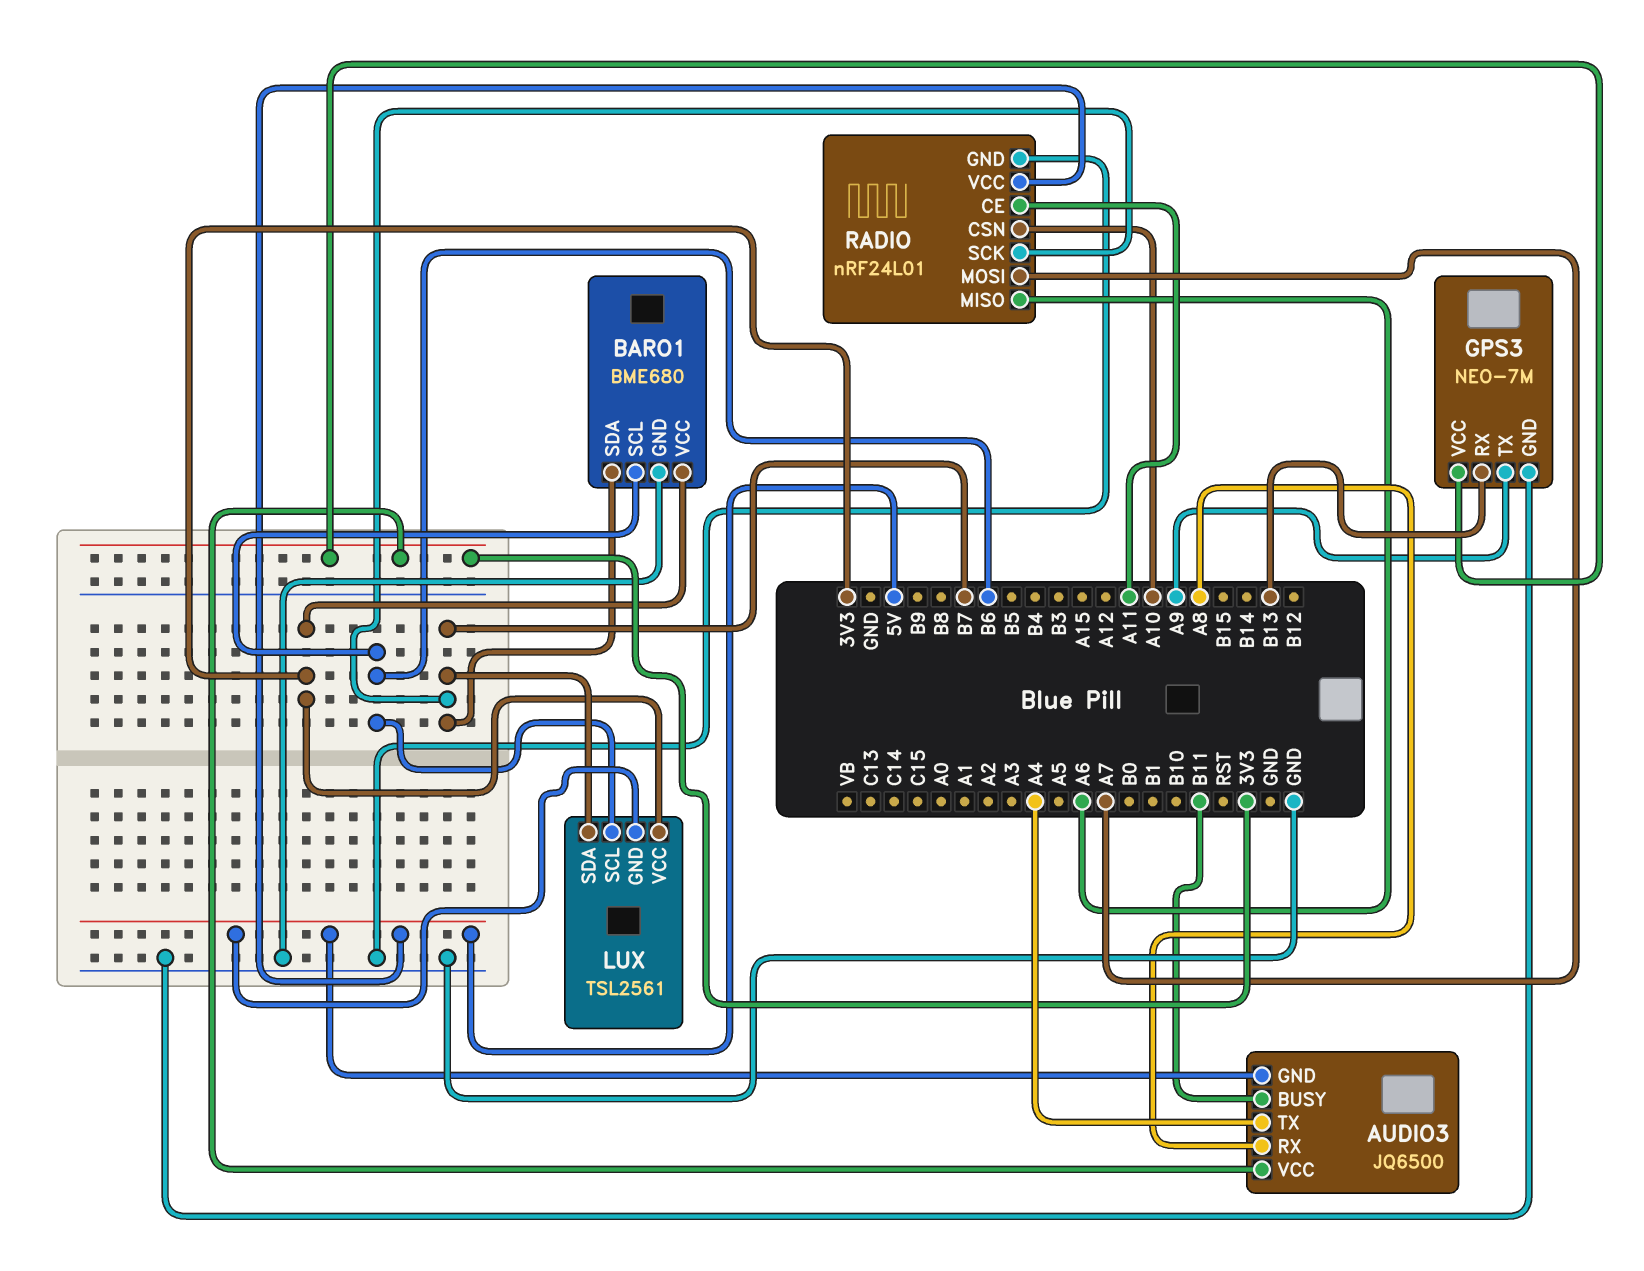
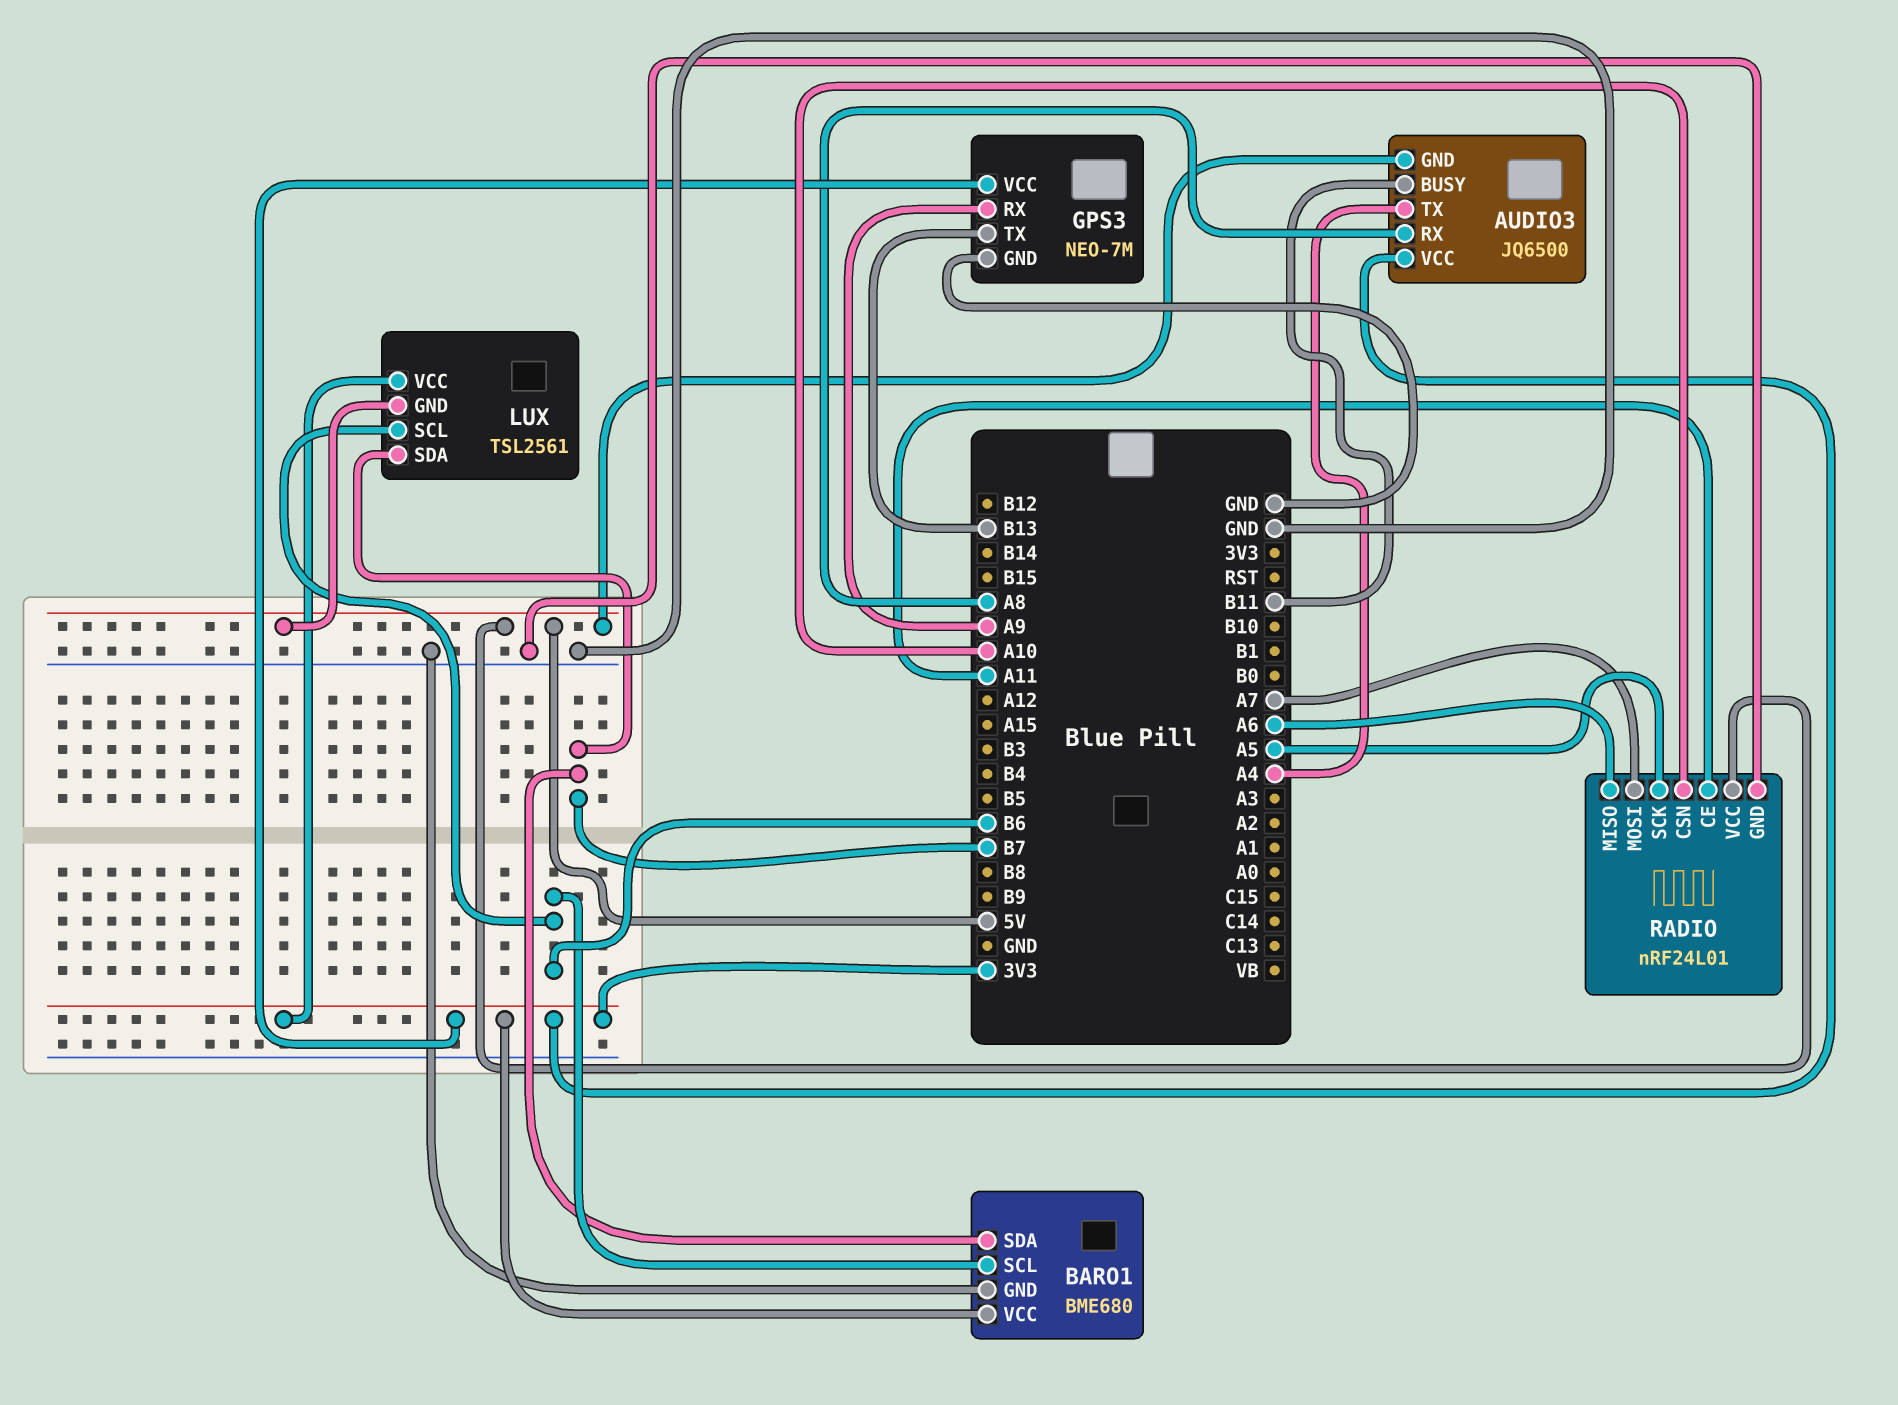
GPS3 pin RX: B13 -> A9
GPS3 pin TX: A9 -> B13
RADIO pin SCK: B7 -> A5

